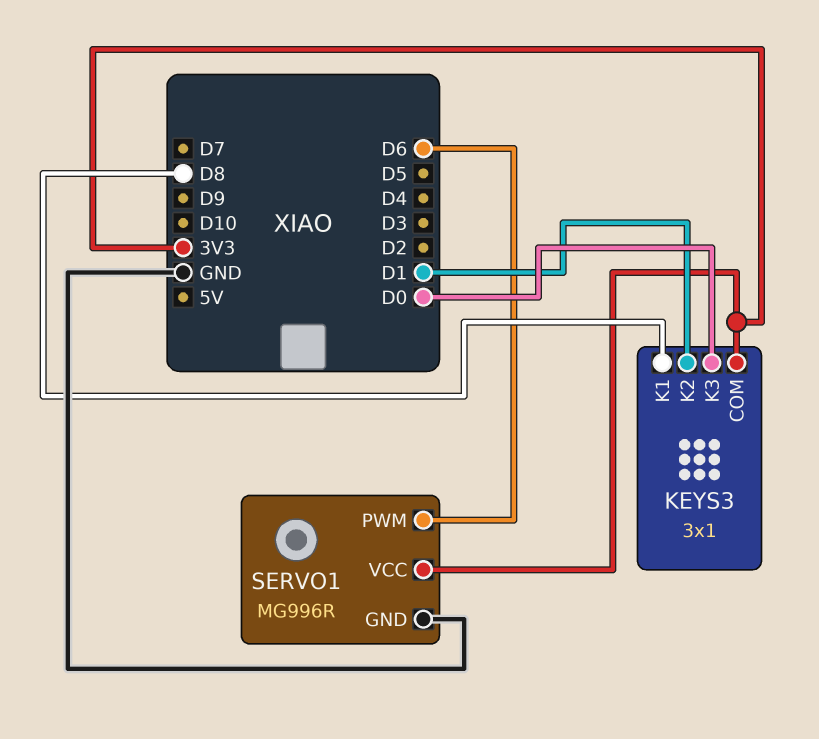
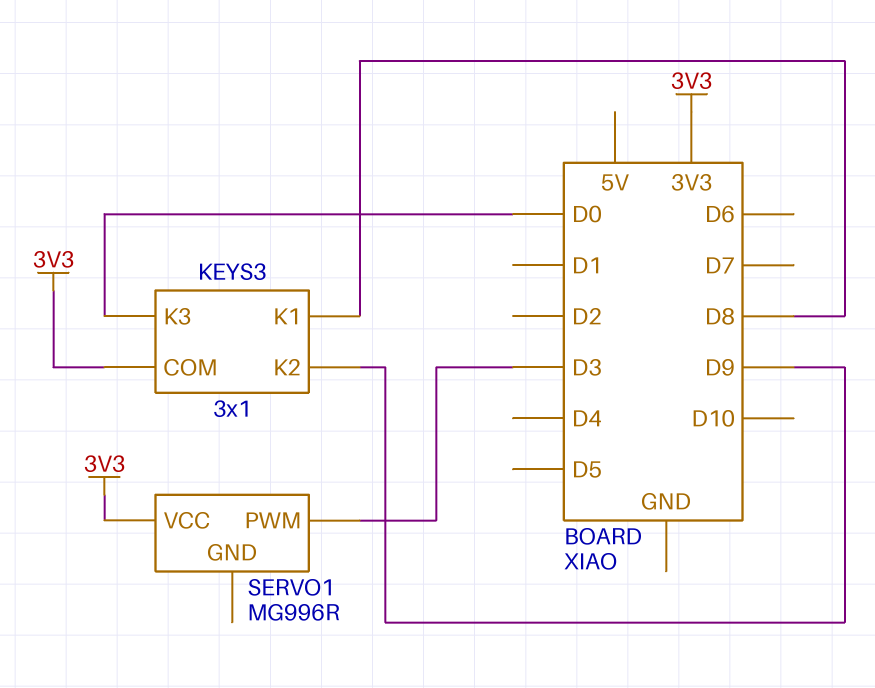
KEYS3 pin K2: D1 -> D9
SERVO1 pin GND: GND -> none
SERVO1 pin PWM: D6 -> D3

